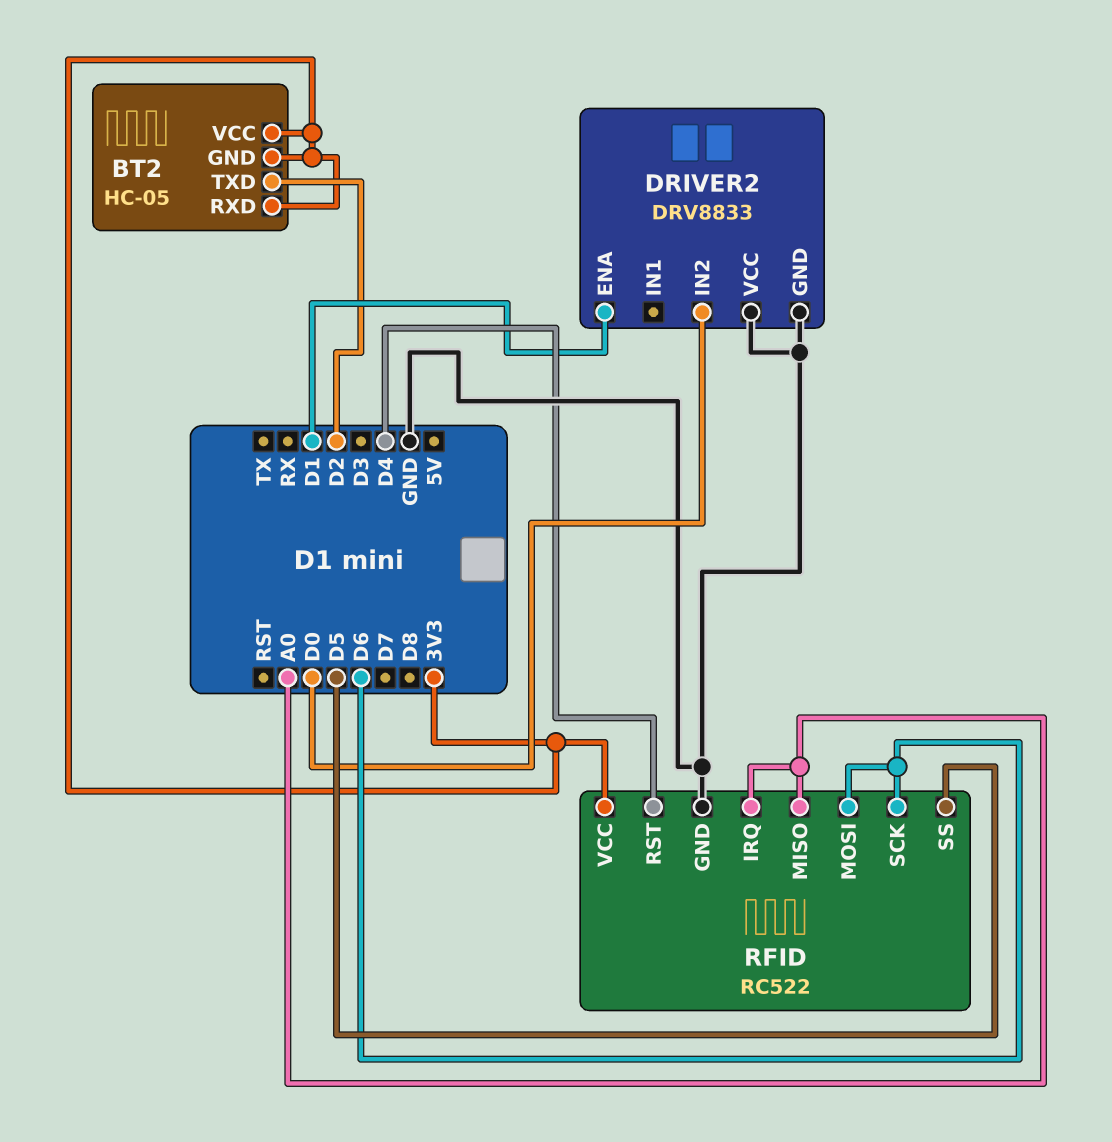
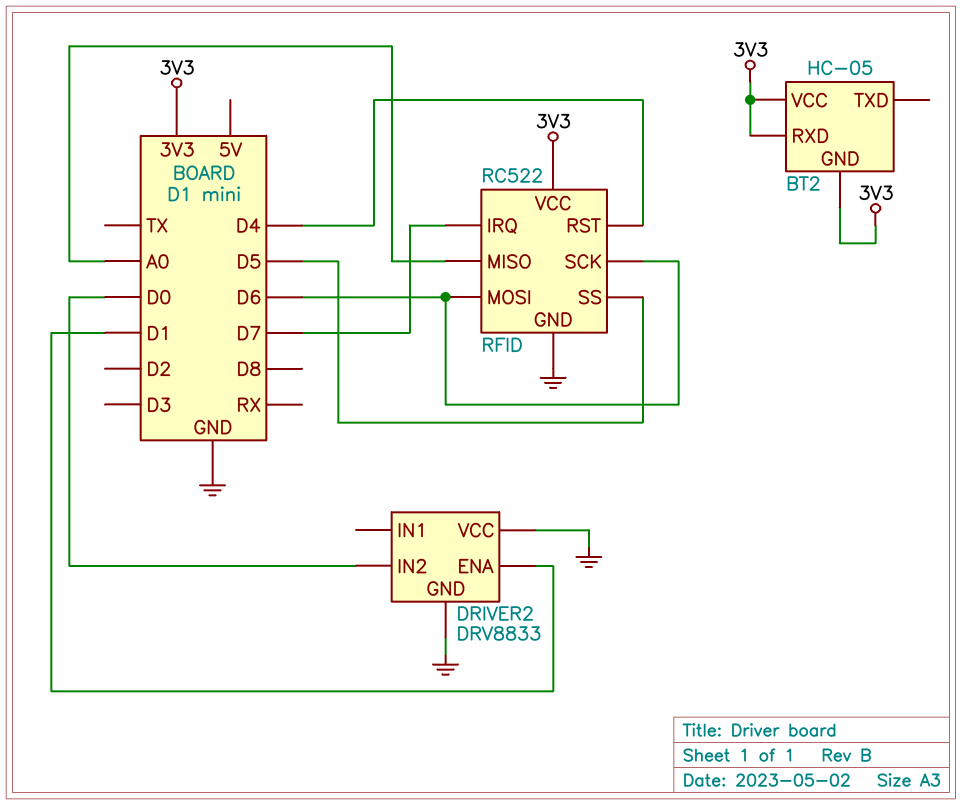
BT2 pin TXD: D2 -> none
RFID pin IRQ: A0 -> D7

